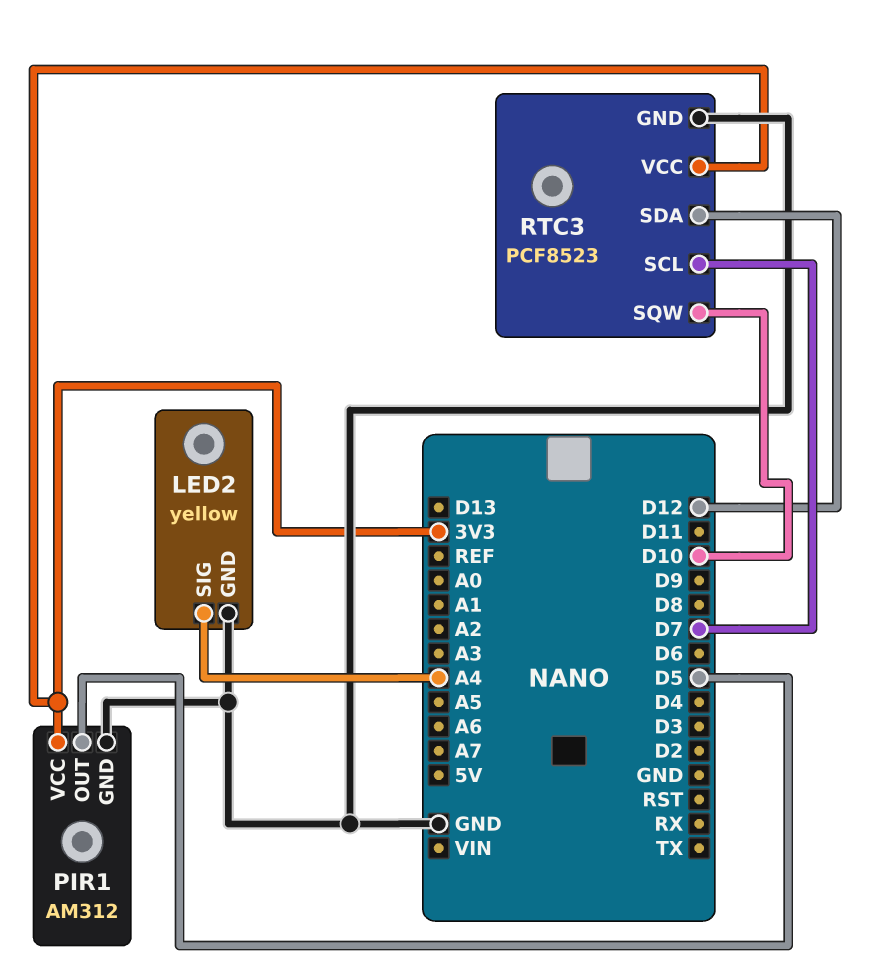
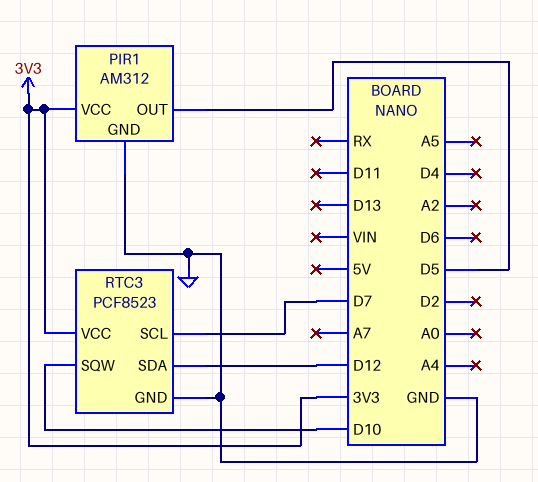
LED2: yellow -> none
LED2 pin GND: GND -> none
LED2 pin SIG: A4 -> none

